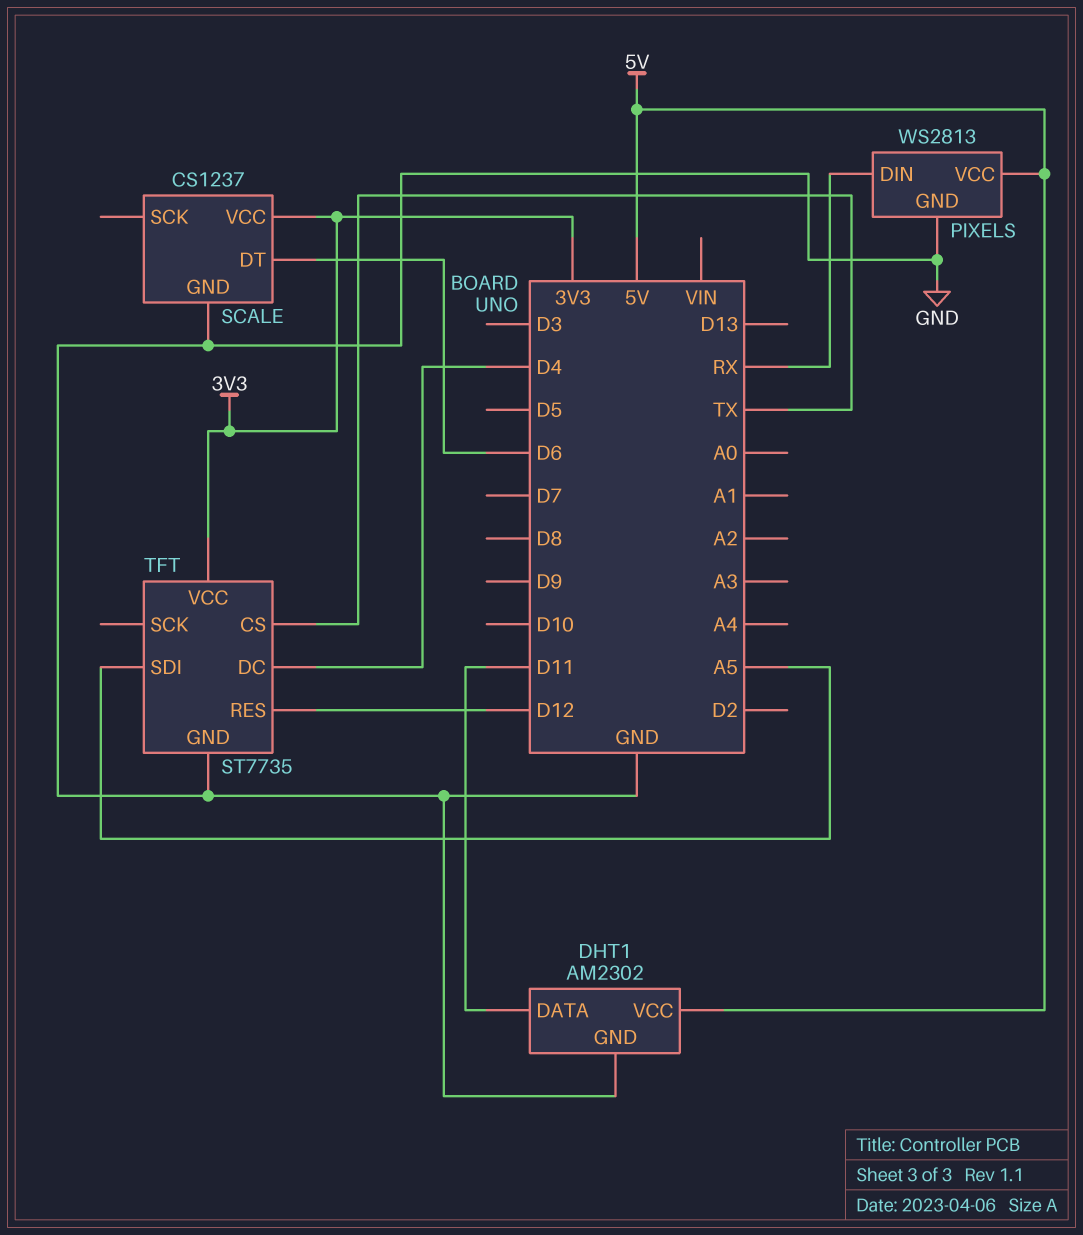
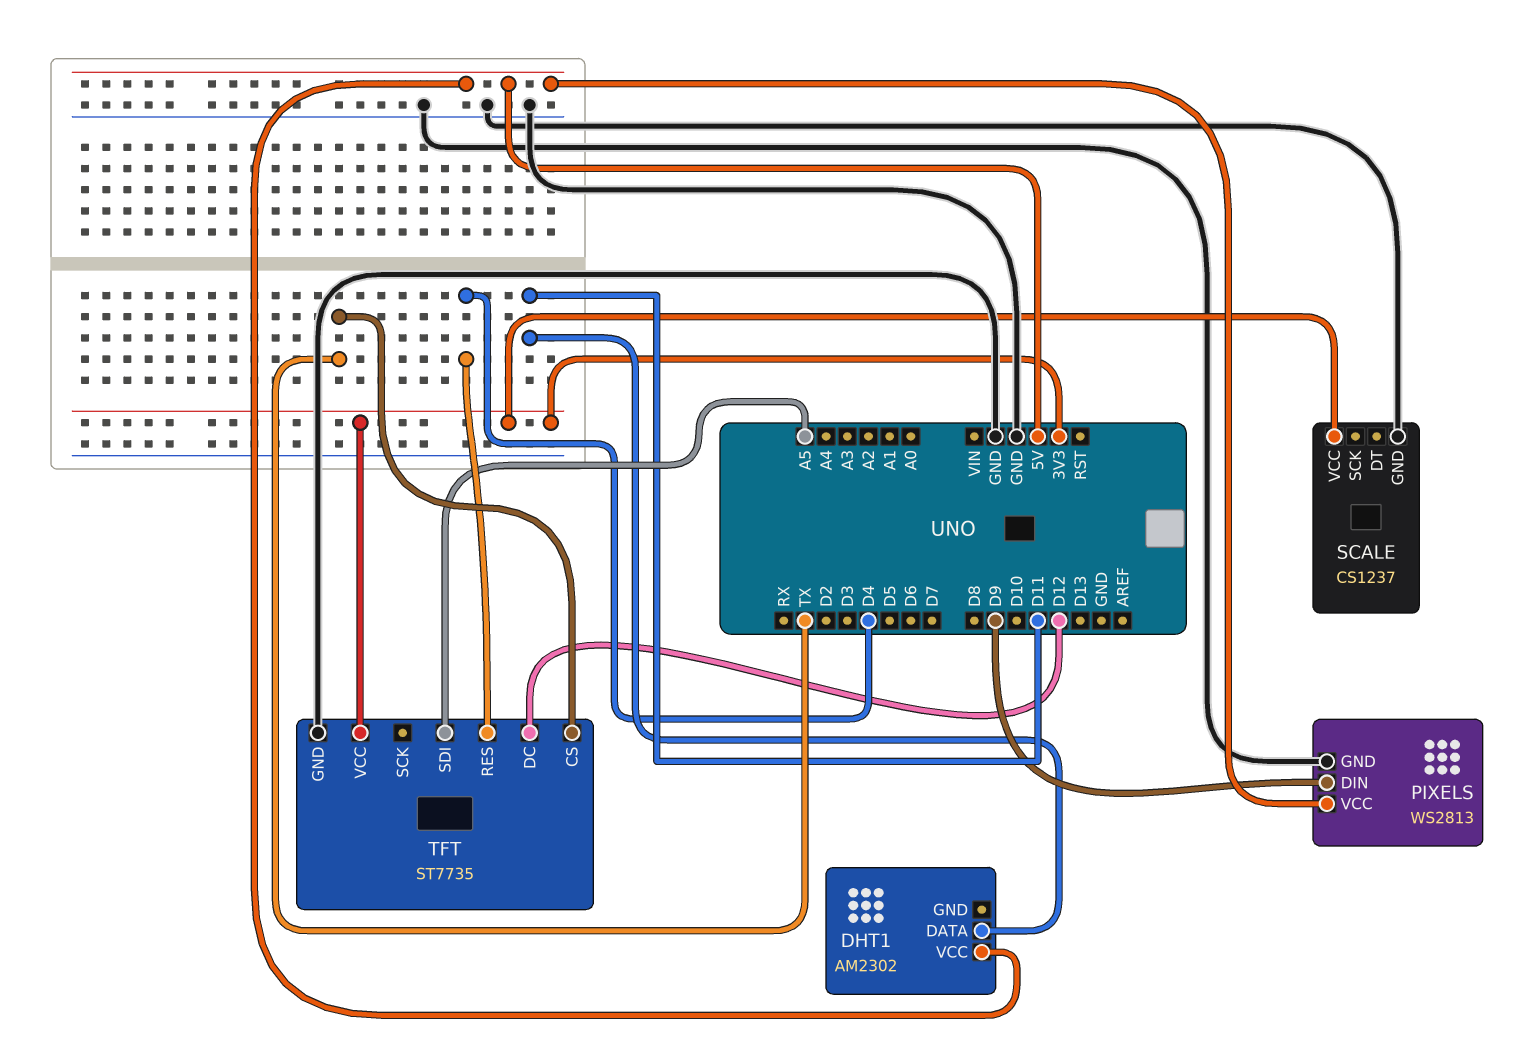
DHT1 pin GND: GND -> none
PIXELS pin DIN: RX -> D9
SCALE pin DT: D6 -> none
TFT pin DC: D4 -> D12
TFT pin RES: D12 -> D4

